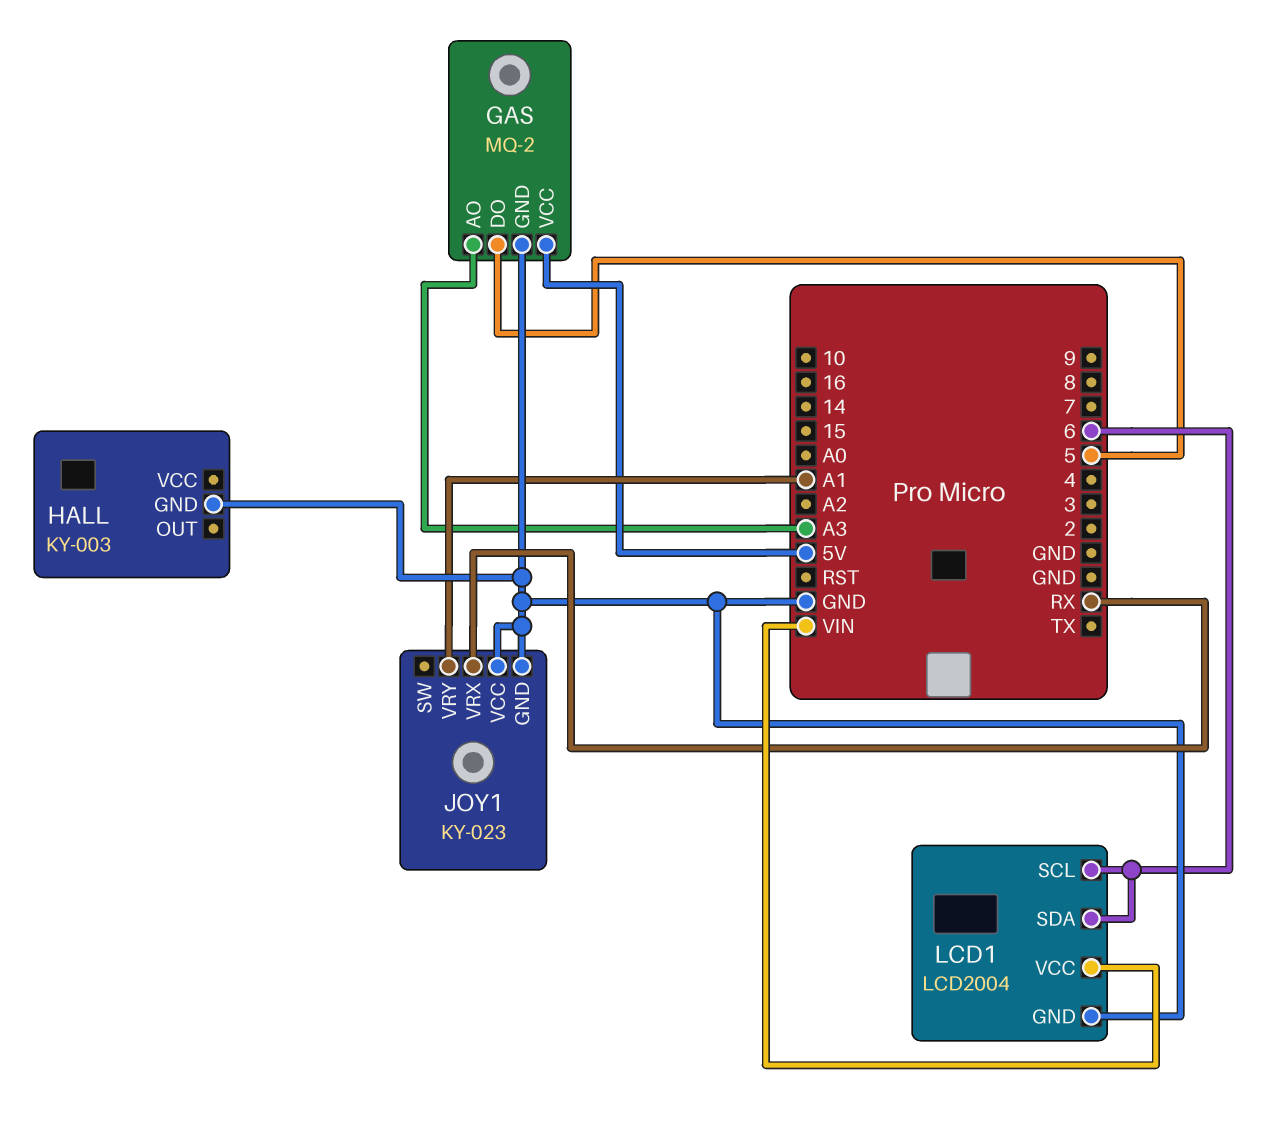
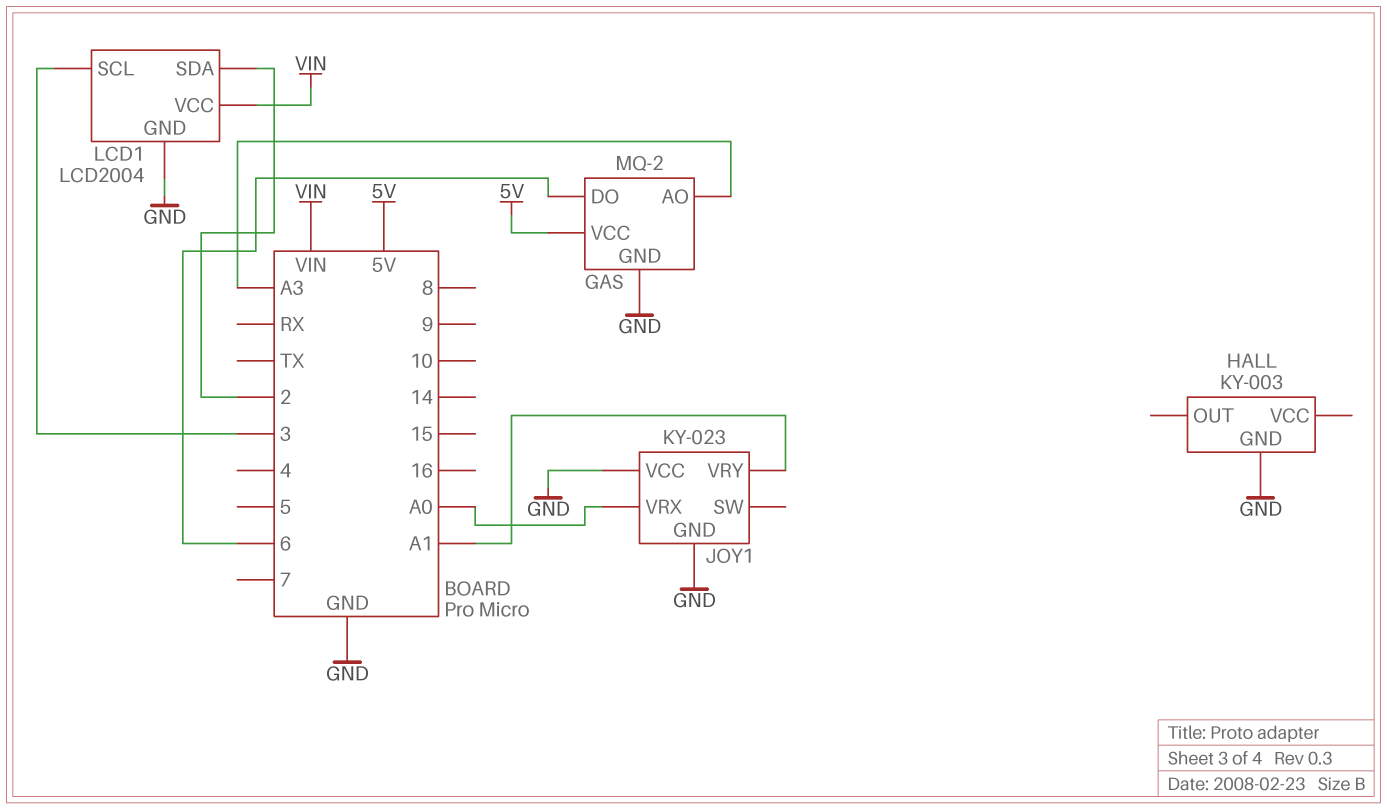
GAS pin DO: 5 -> 6
JOY1 pin VRX: RX -> A0
LCD1 pin SCL: 6 -> 3
LCD1 pin SDA: 6 -> 2

